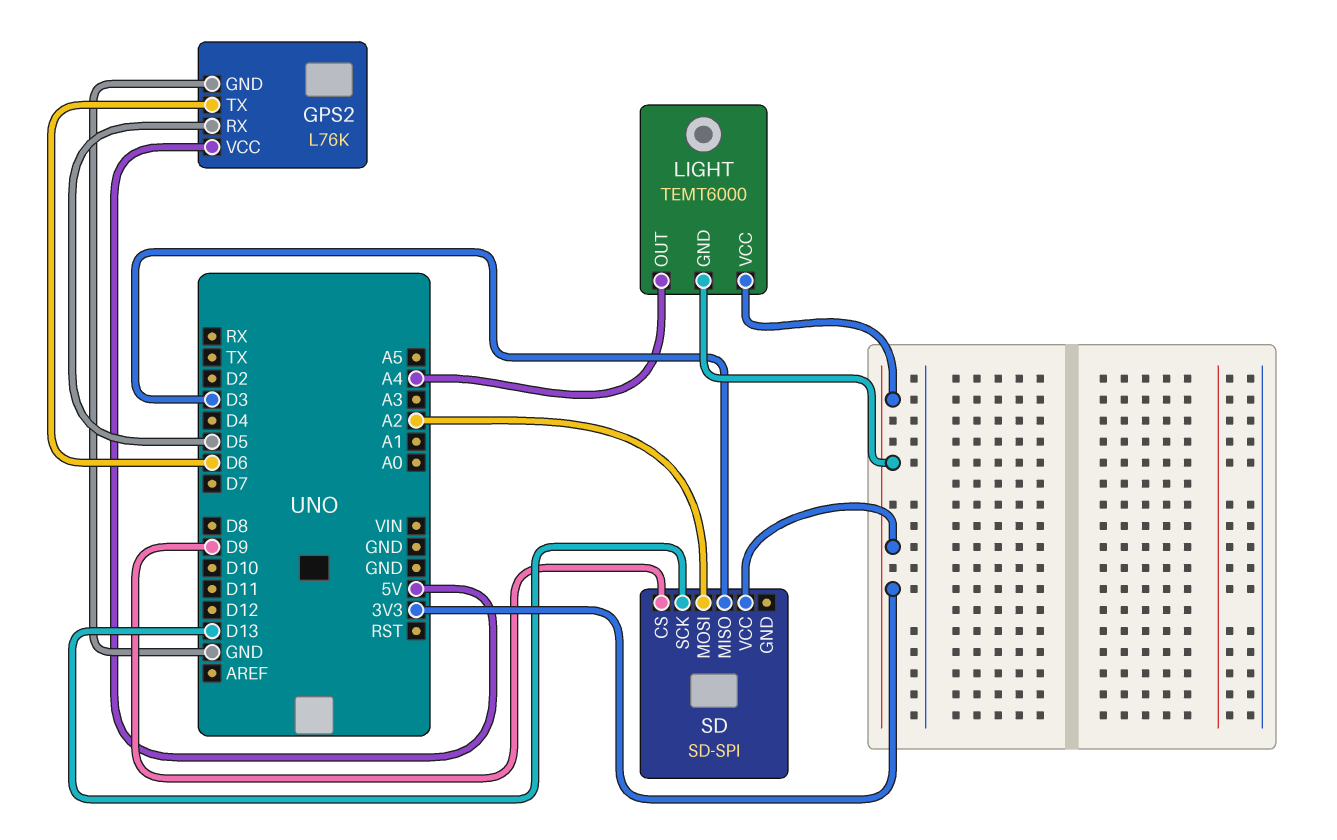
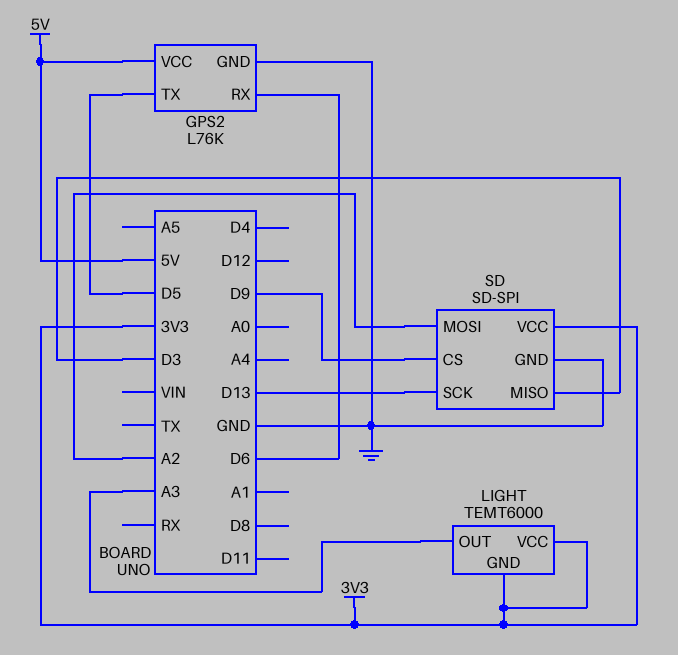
GPS2 pin RX: D5 -> D6
GPS2 pin TX: D6 -> D5
LIGHT pin OUT: A4 -> A3
SD pin GND: none -> GND

